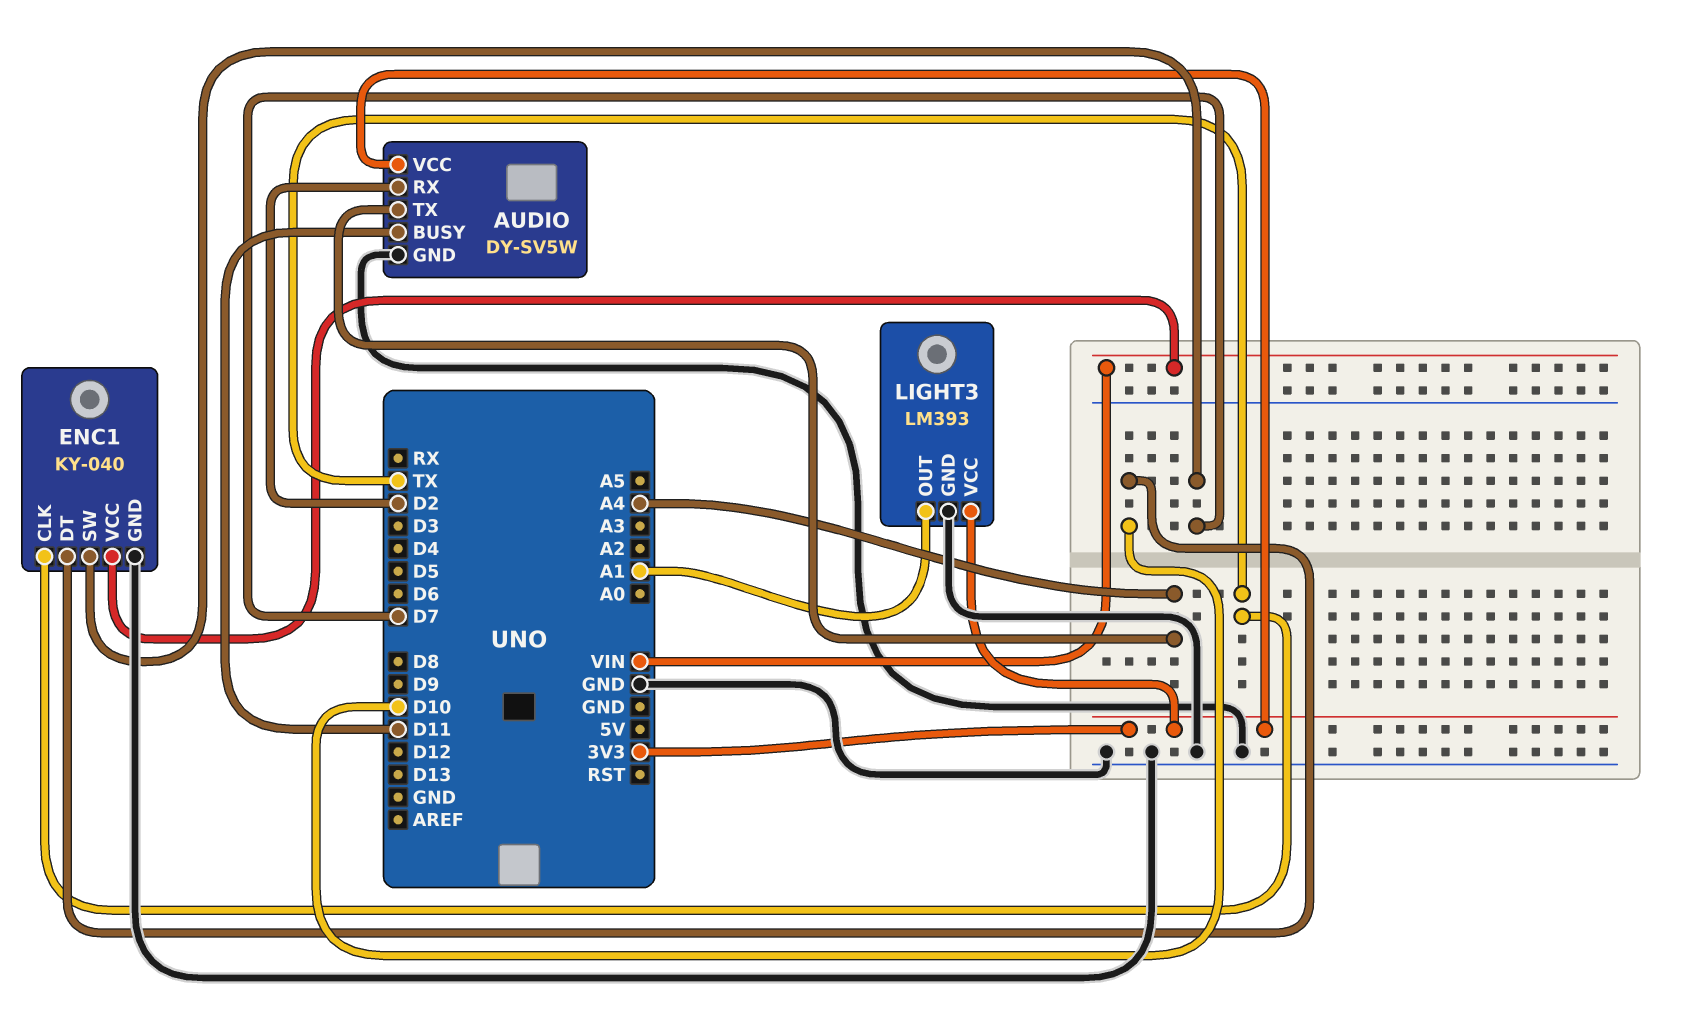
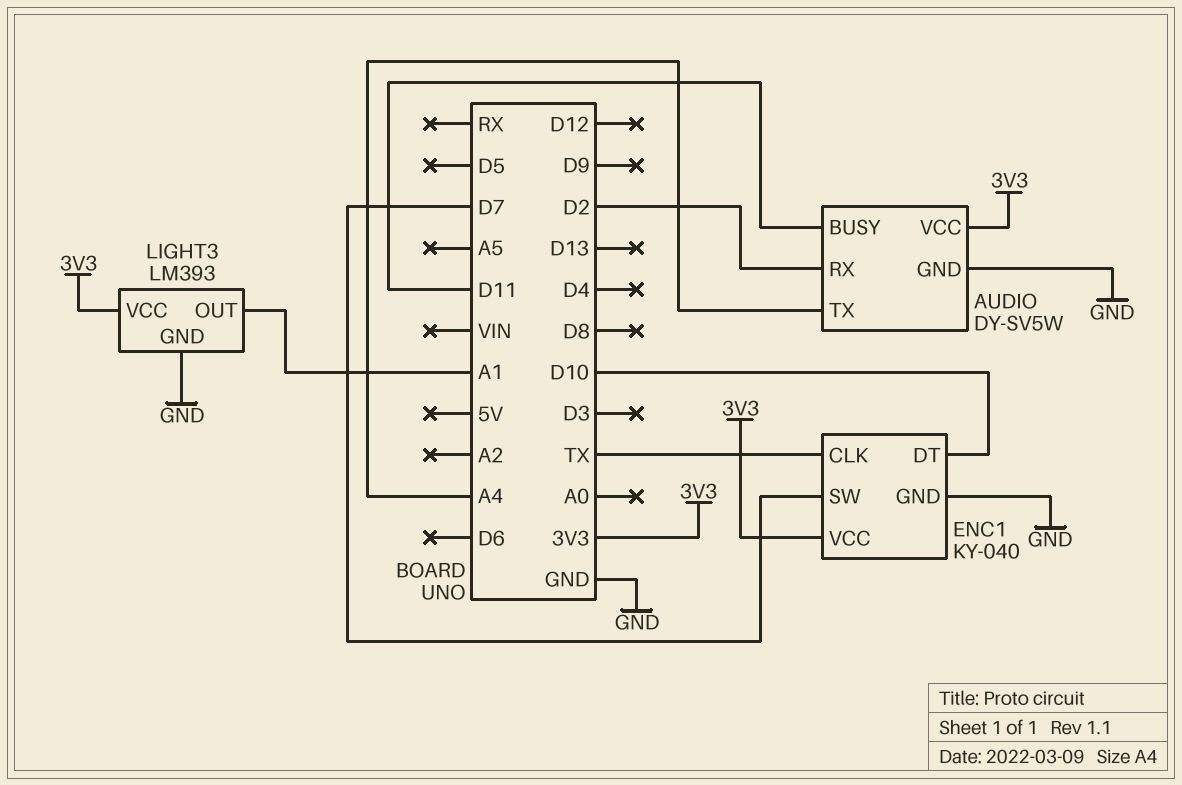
ENC1 pin VCC: VIN -> 3V3

